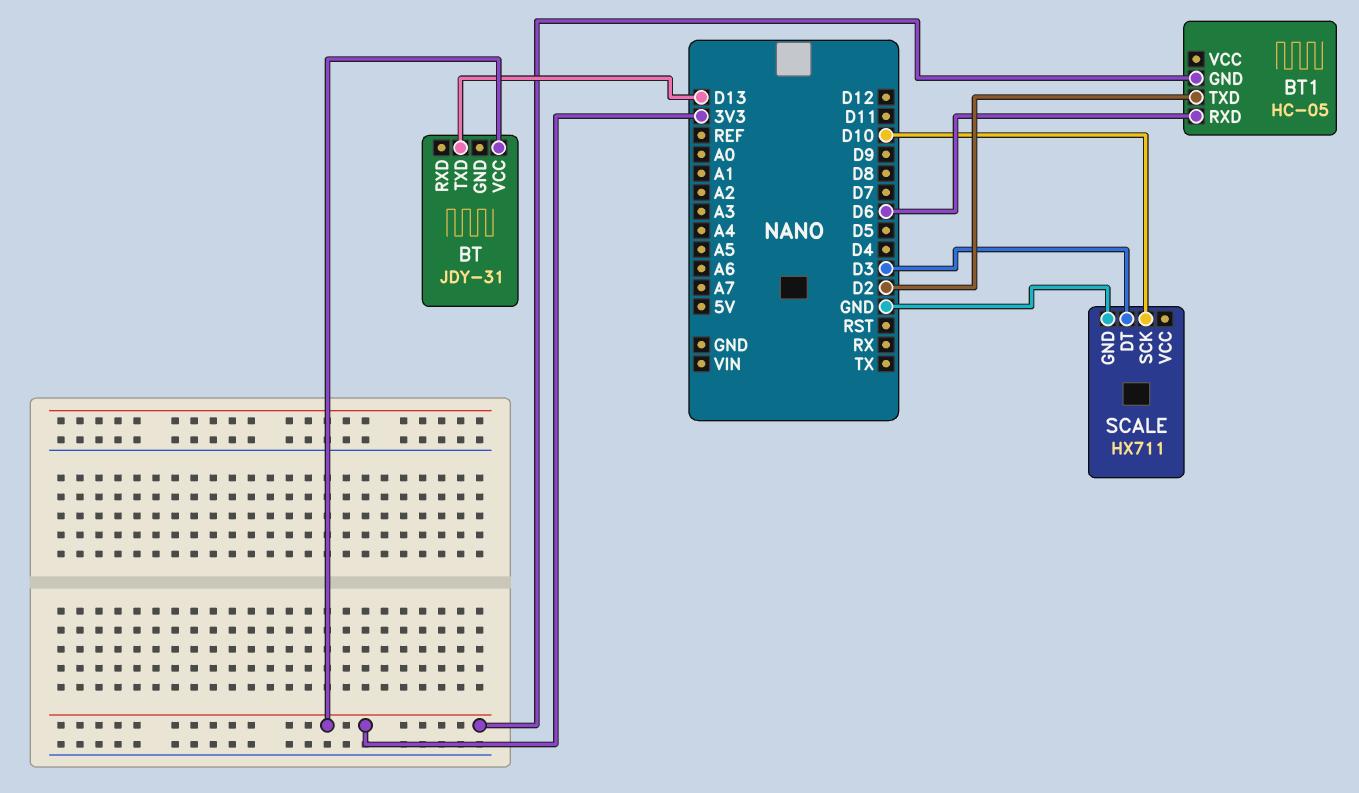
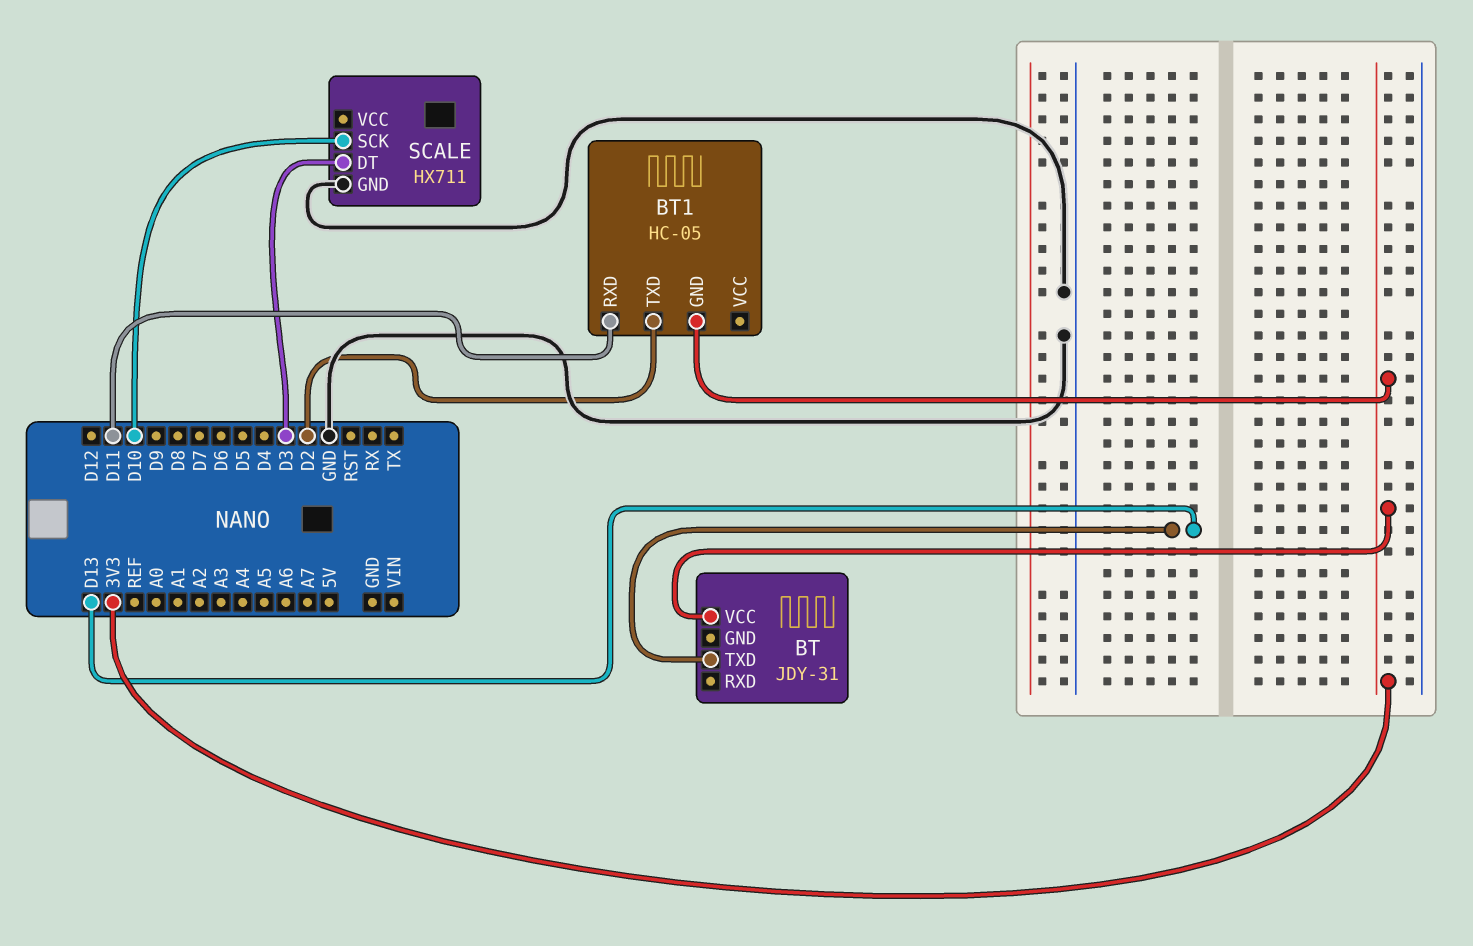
BT1 pin RXD: D6 -> D11

